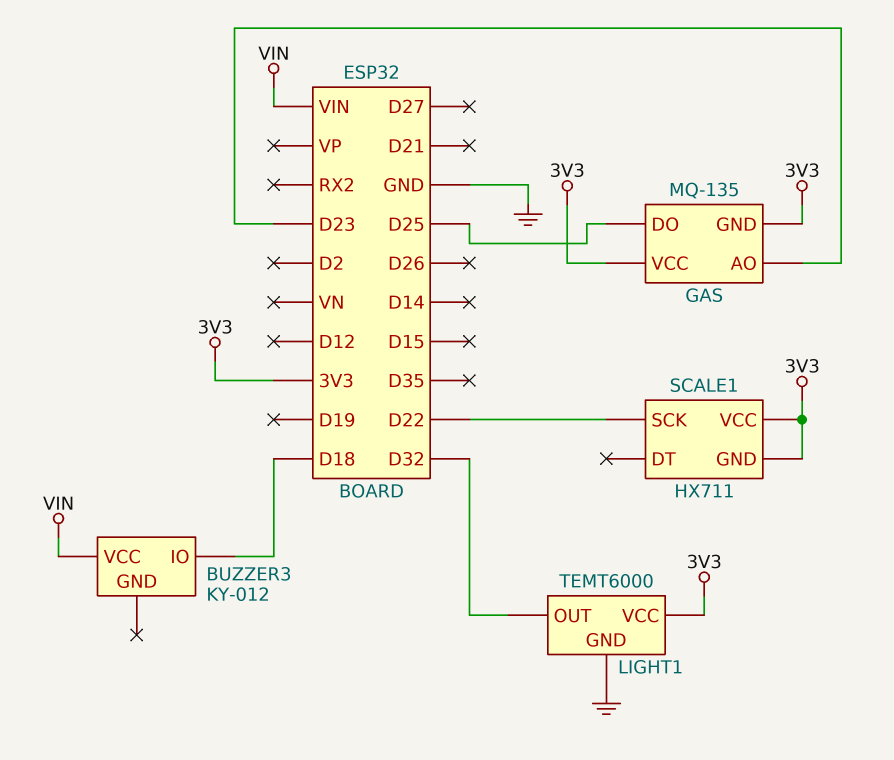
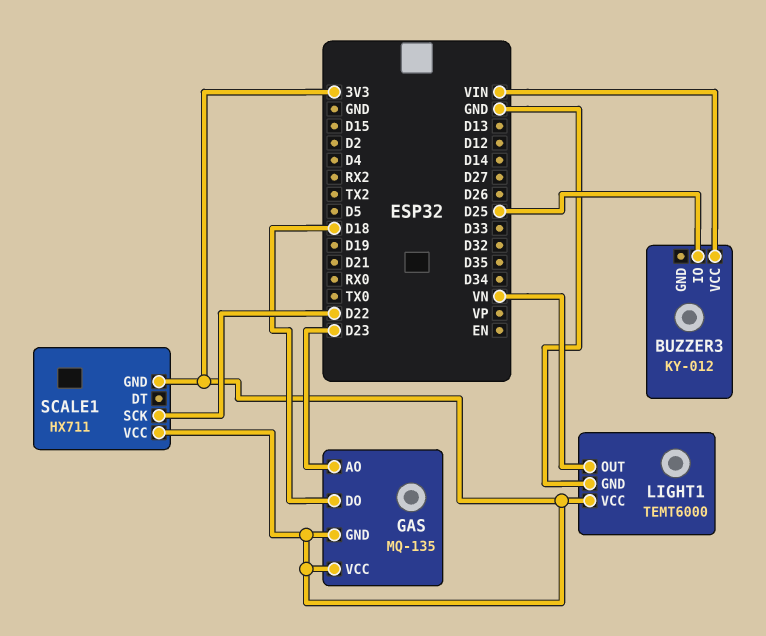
BUZZER3 pin IO: D18 -> D25
GAS pin DO: D25 -> D18
LIGHT1 pin OUT: D32 -> VN

